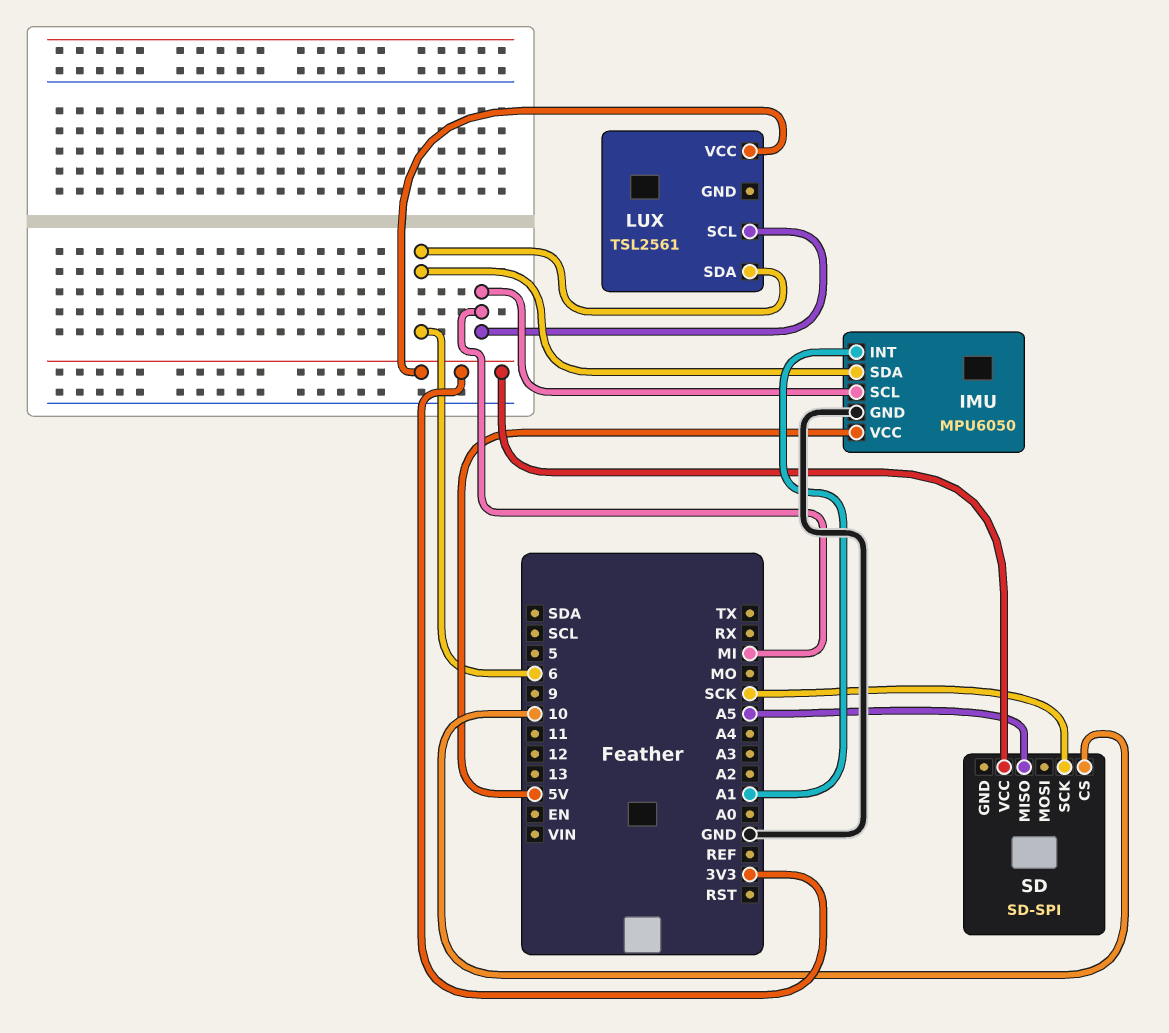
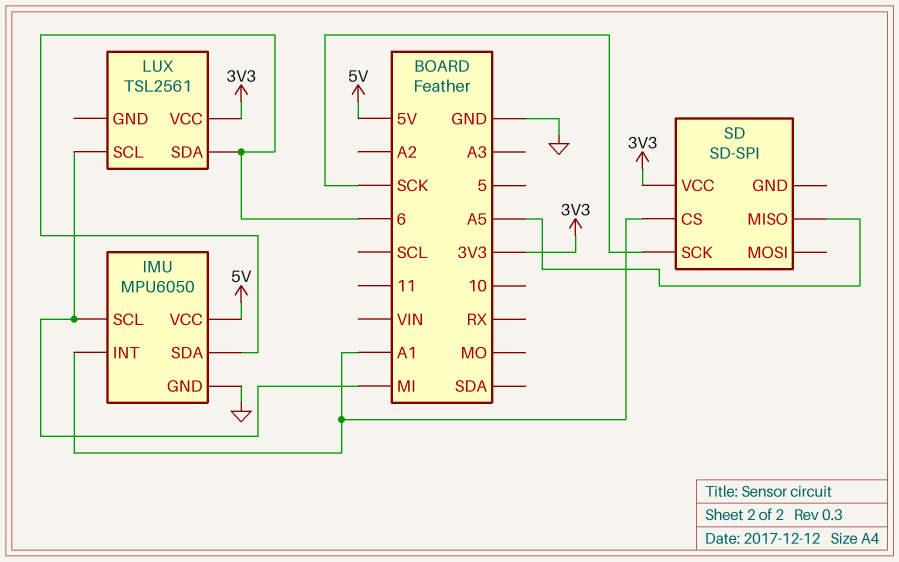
SD pin CS: 10 -> A1

